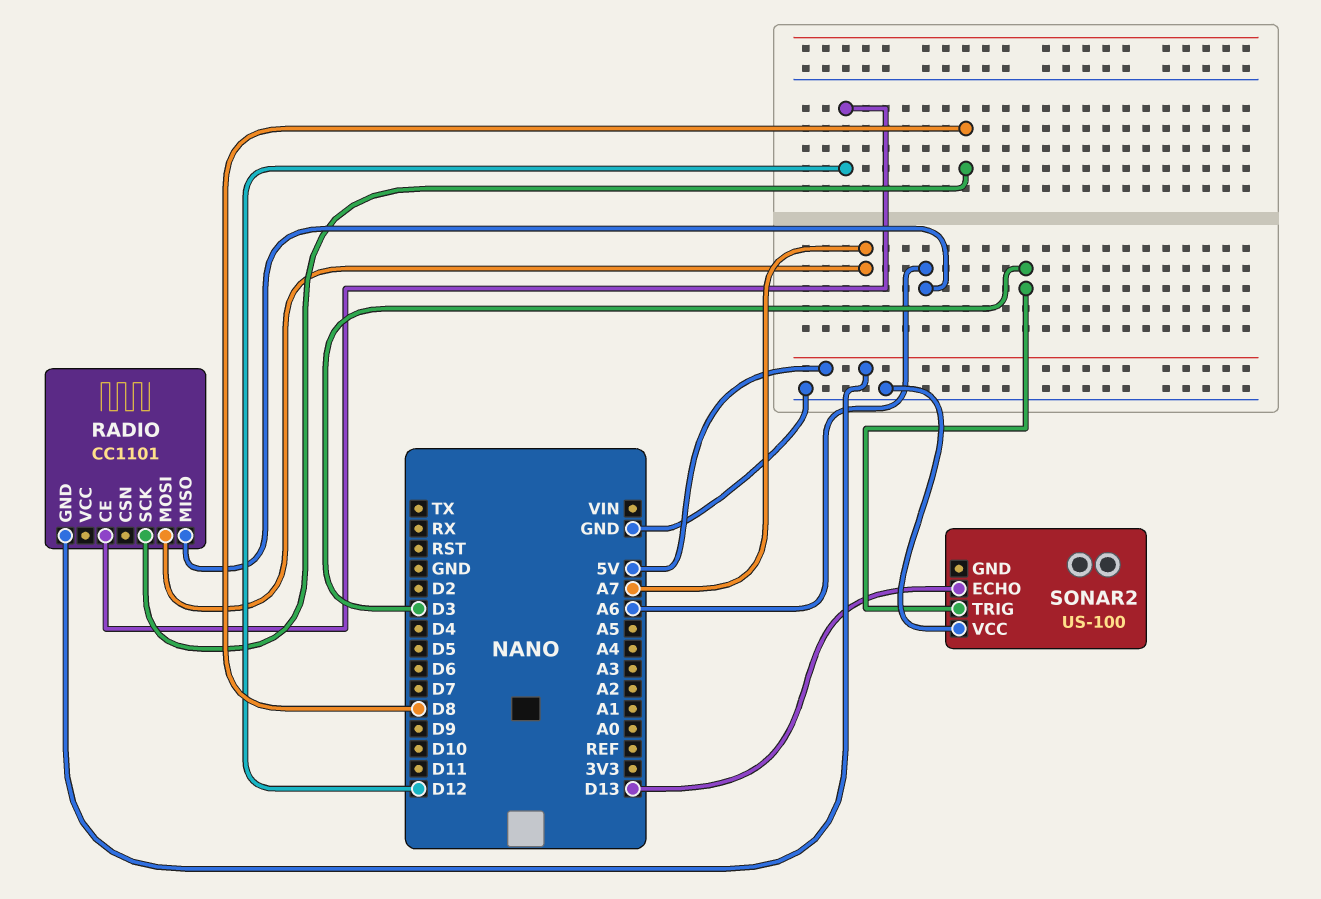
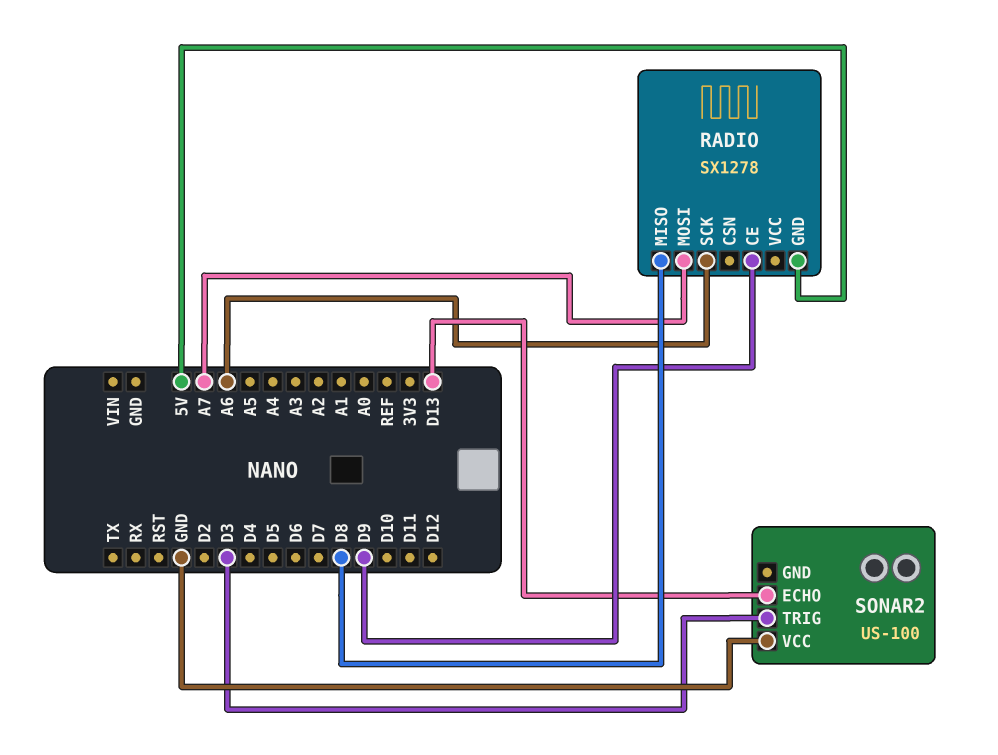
RADIO: CC1101 -> SX1278
RADIO pin CE: D12 -> D9
RADIO pin MISO: A6 -> D8
RADIO pin SCK: D8 -> A6

